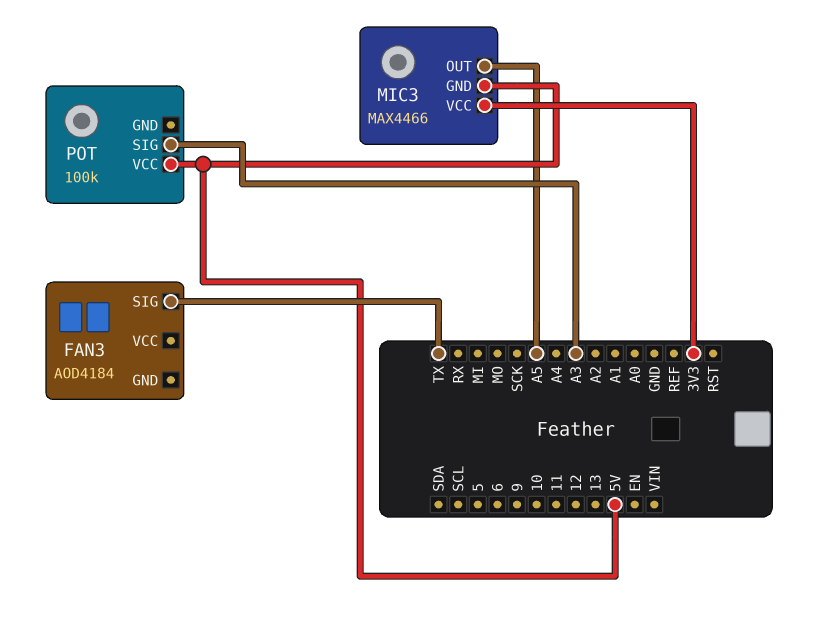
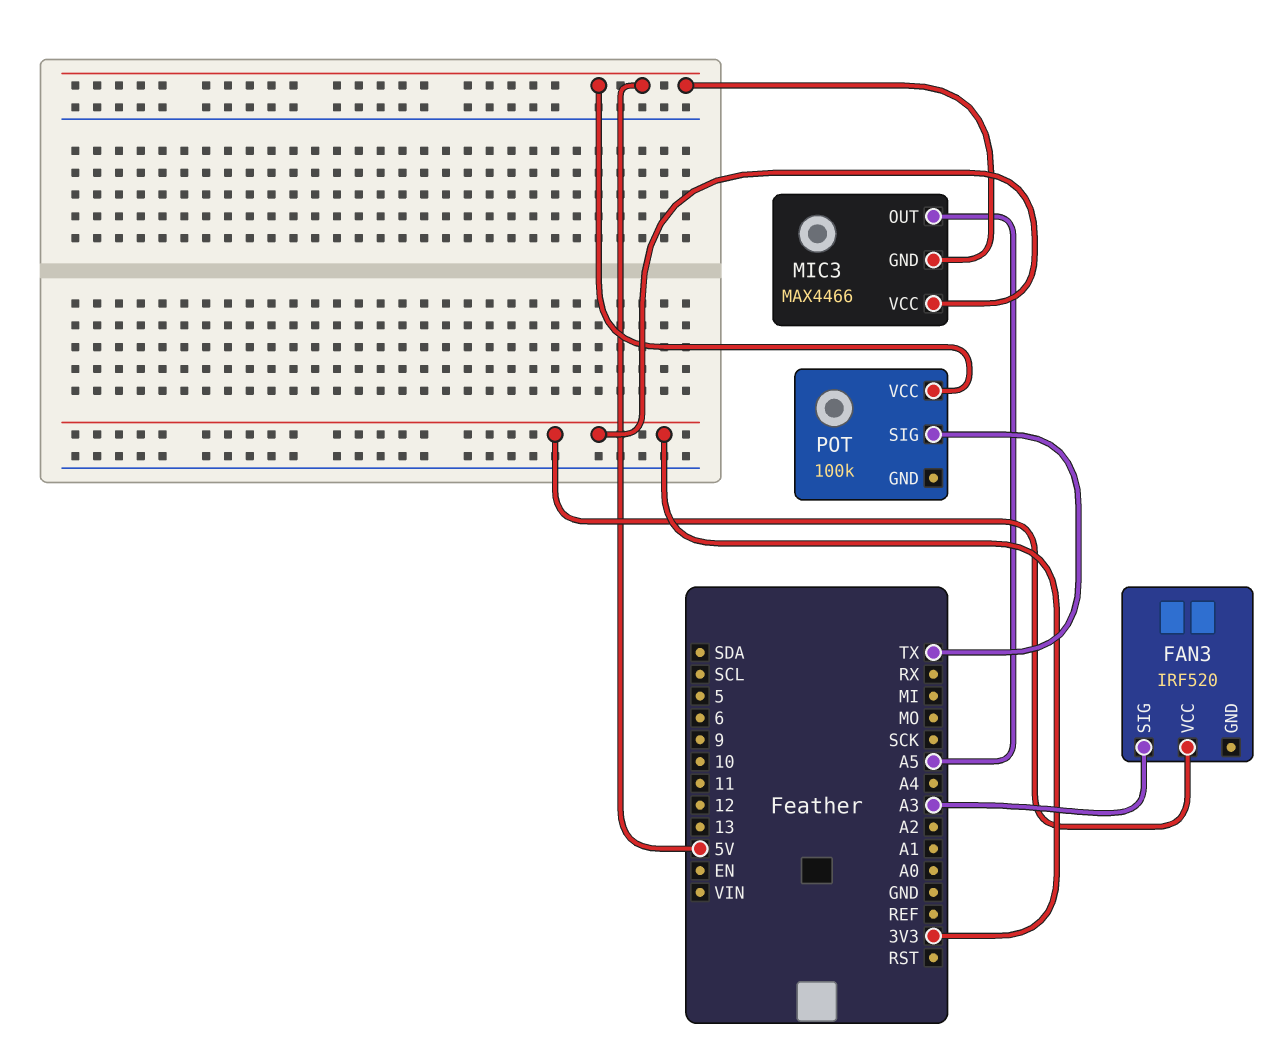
FAN3: AOD4184 -> IRF520
FAN3 pin SIG: TX -> A3
FAN3 pin VCC: none -> 3V3
POT pin SIG: A3 -> TX

